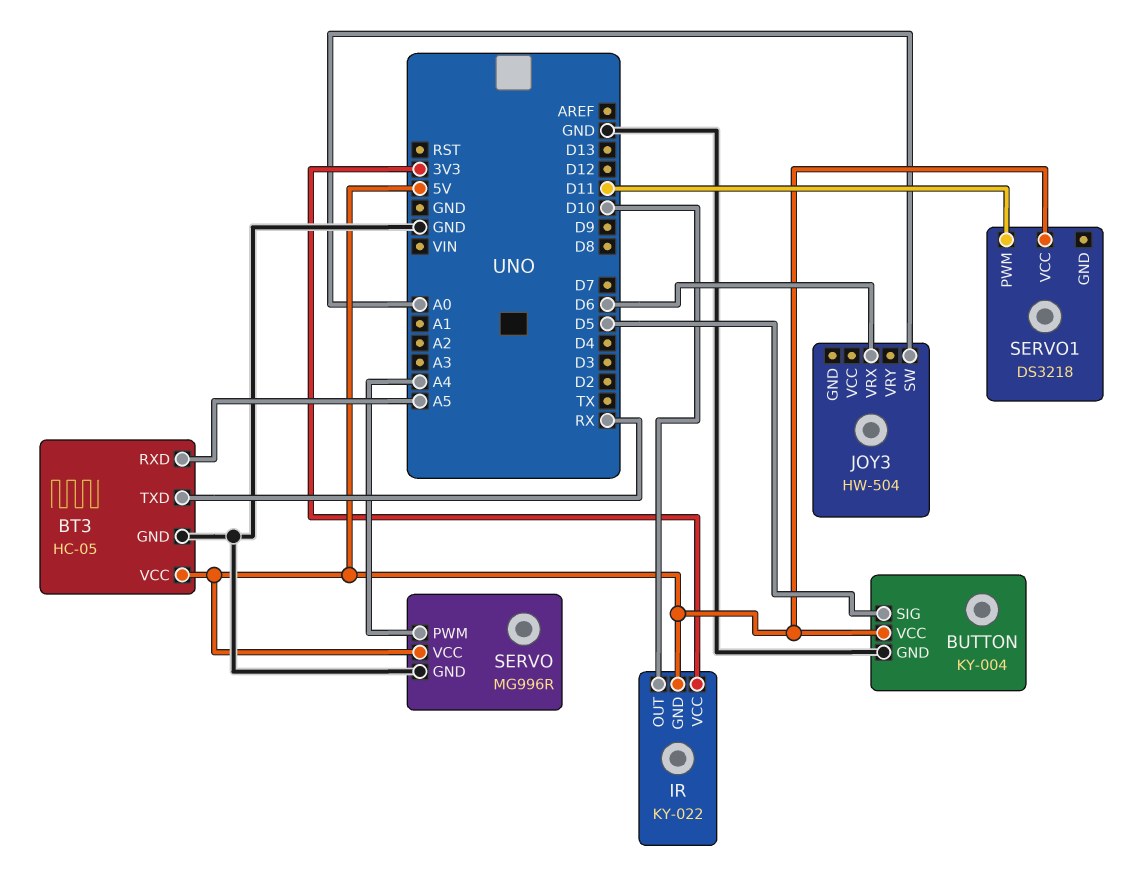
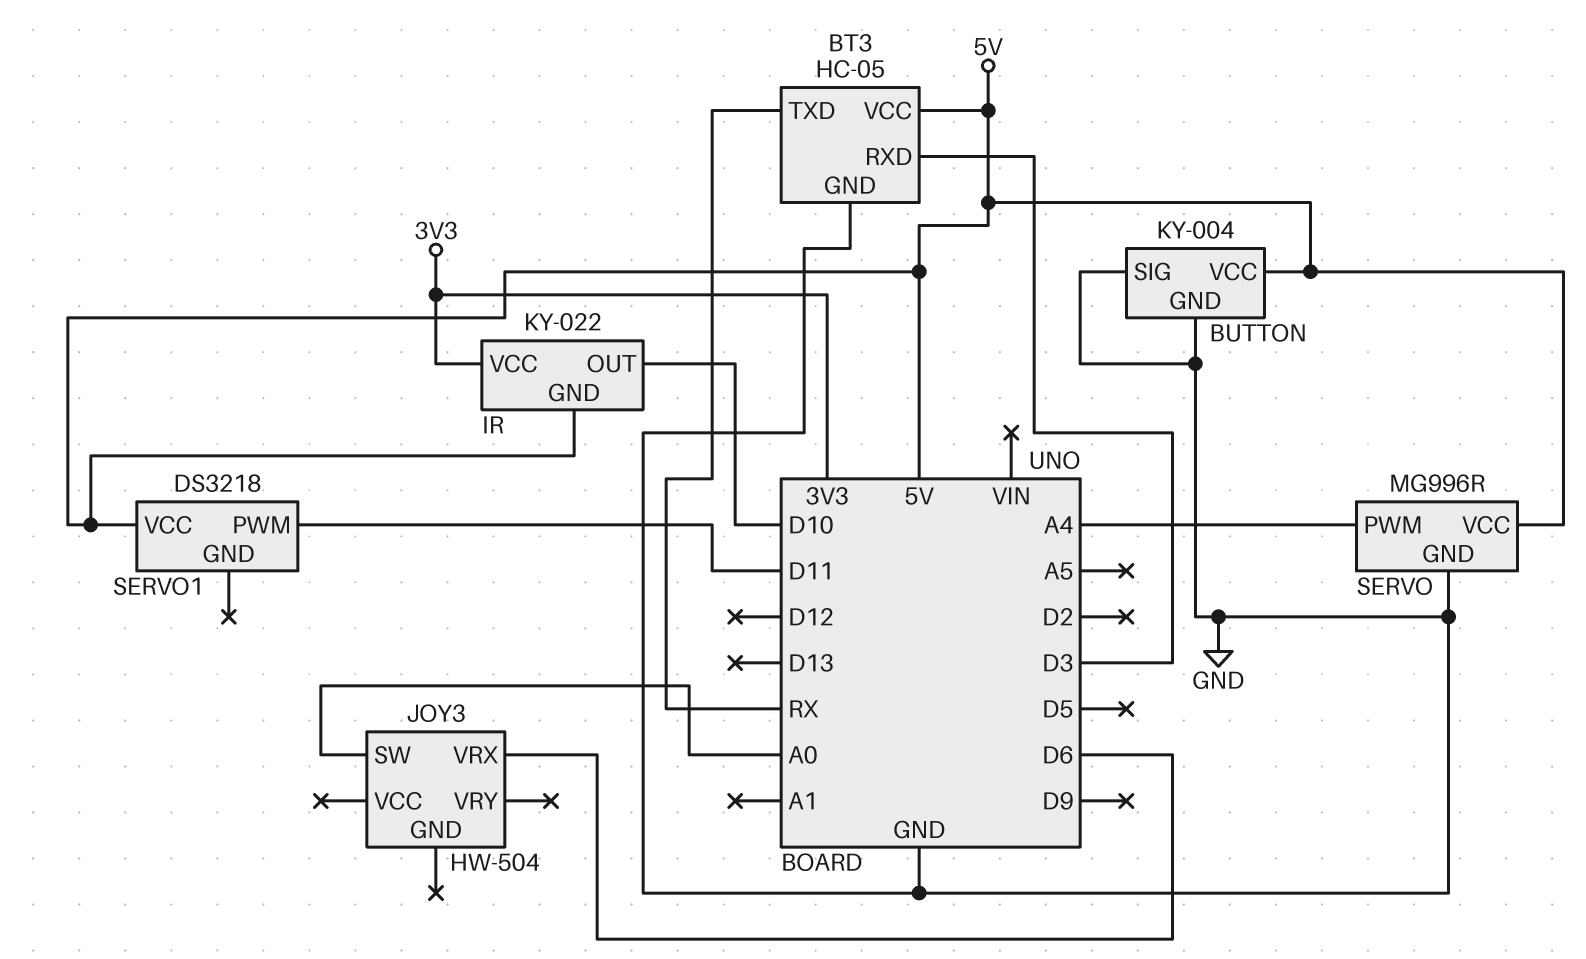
BT3 pin RXD: A5 -> D3
BUTTON pin SIG: D5 -> GND

